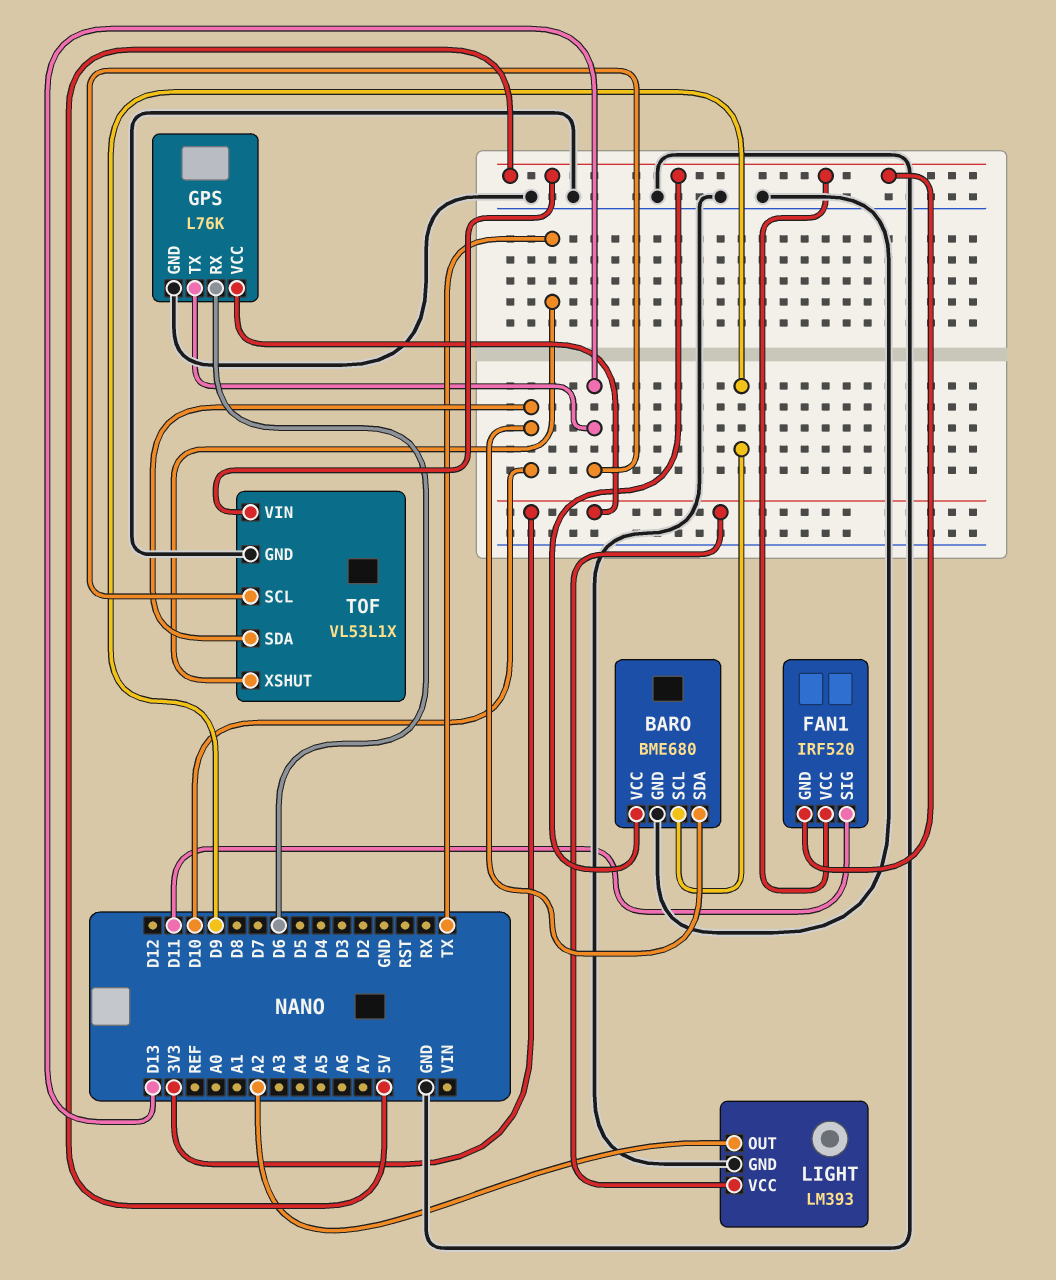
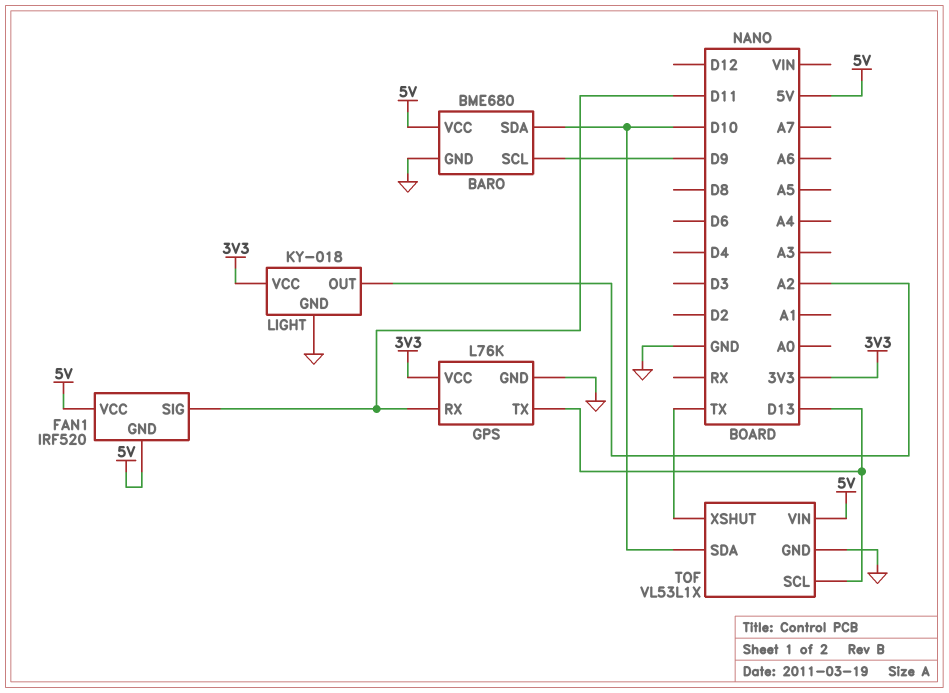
GPS pin RX: D6 -> D11
LIGHT: LM393 -> KY-018

